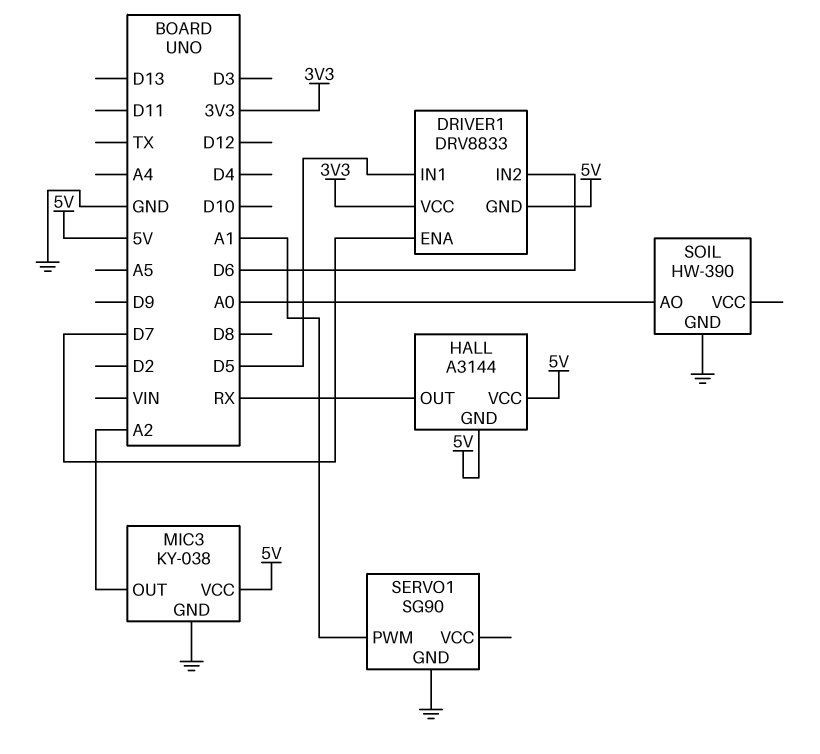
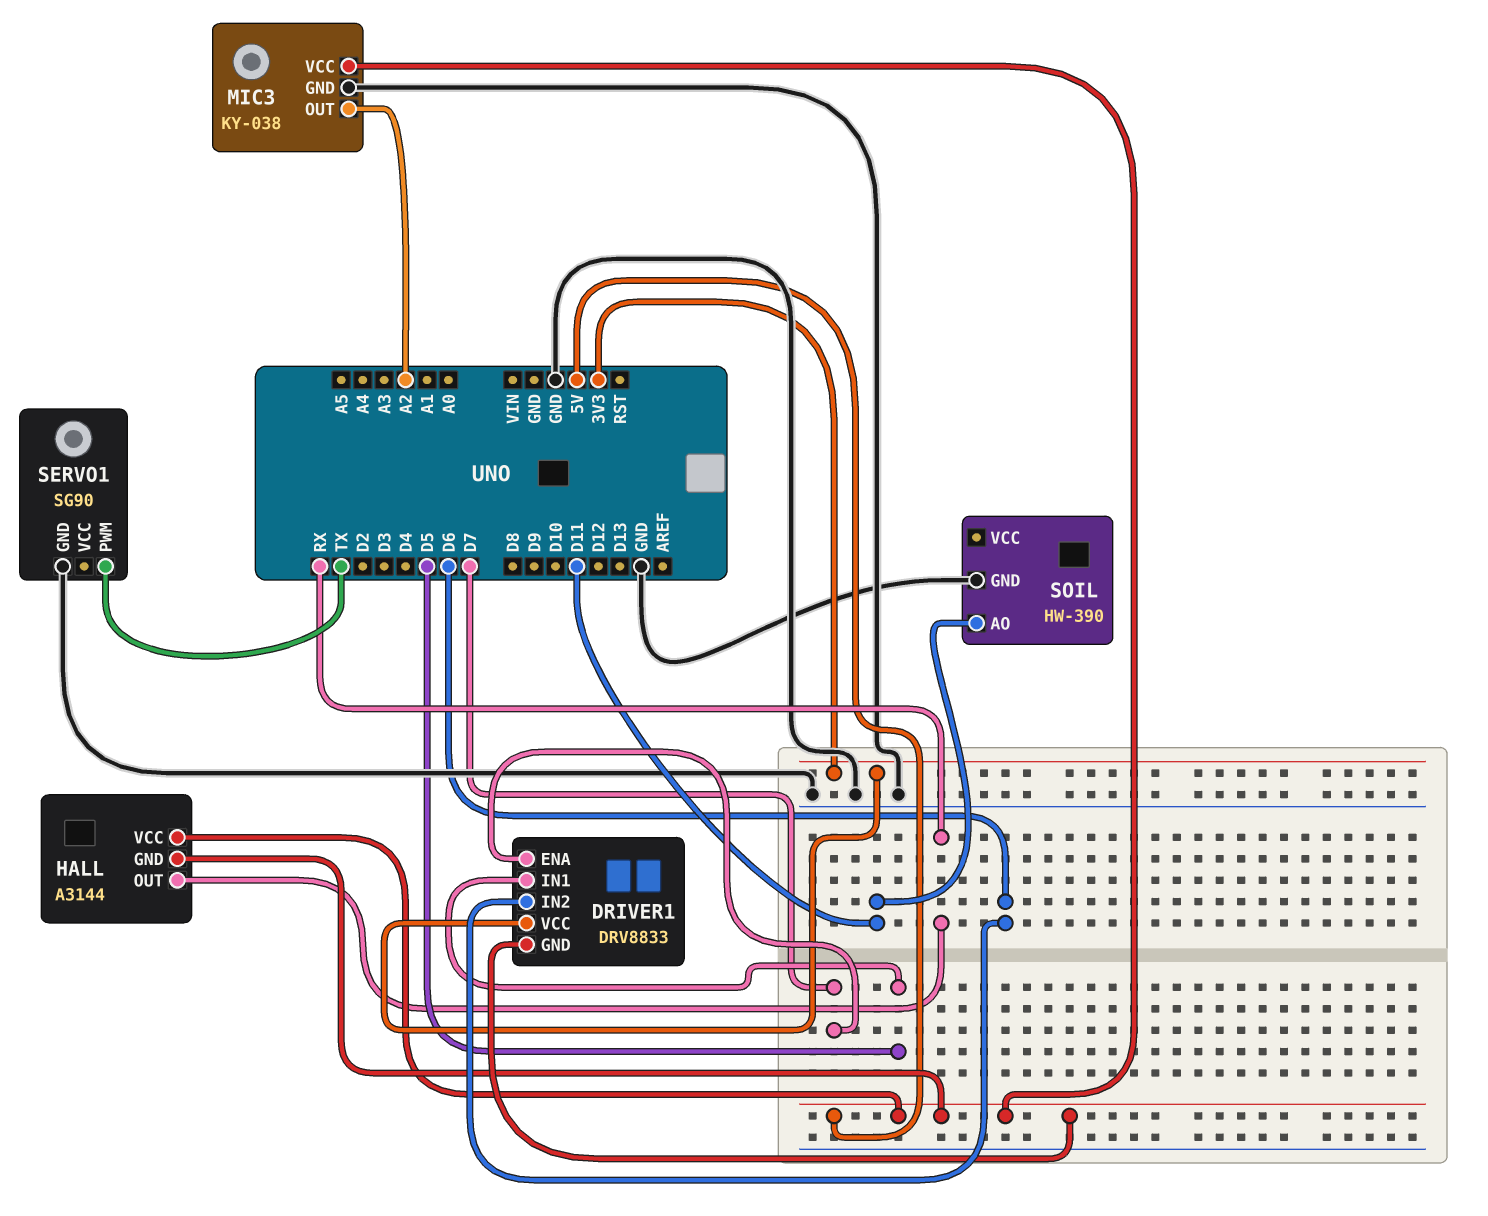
SERVO1 pin PWM: A1 -> TX
SOIL pin AO: A0 -> D11

